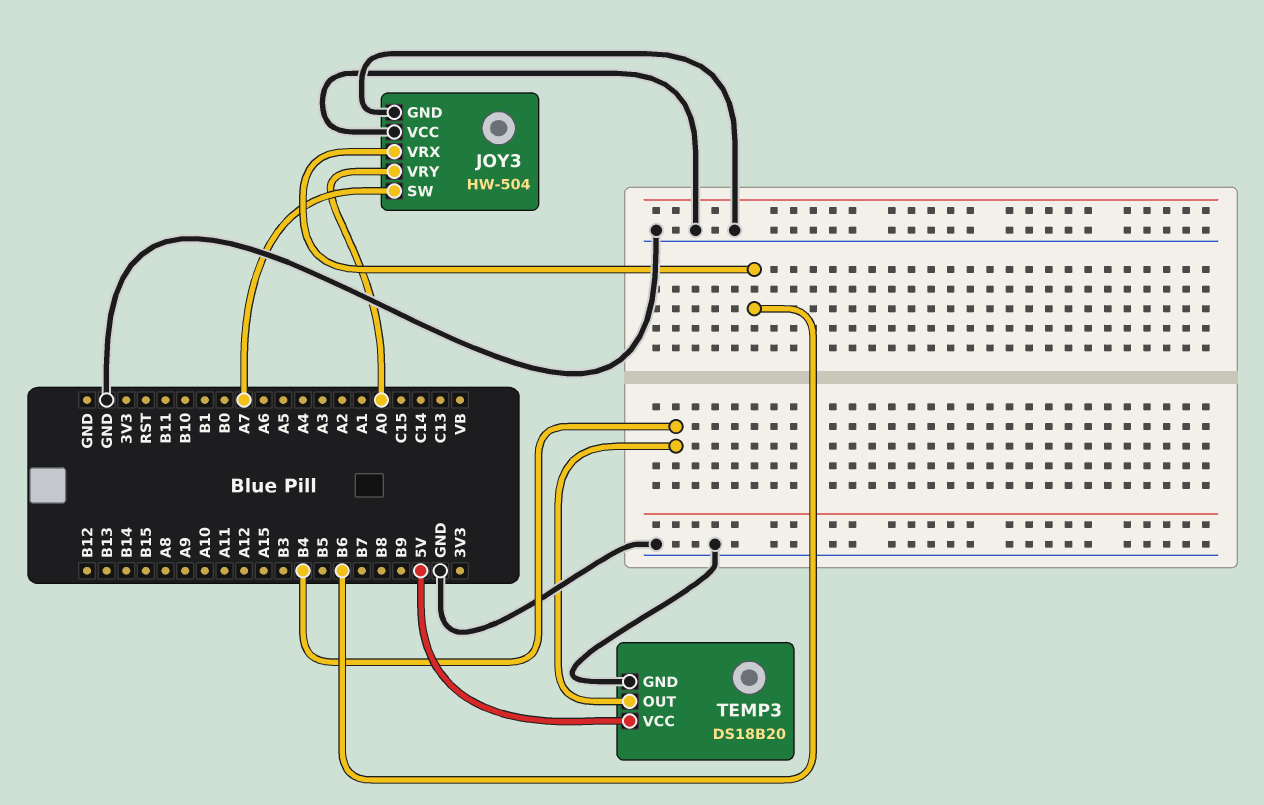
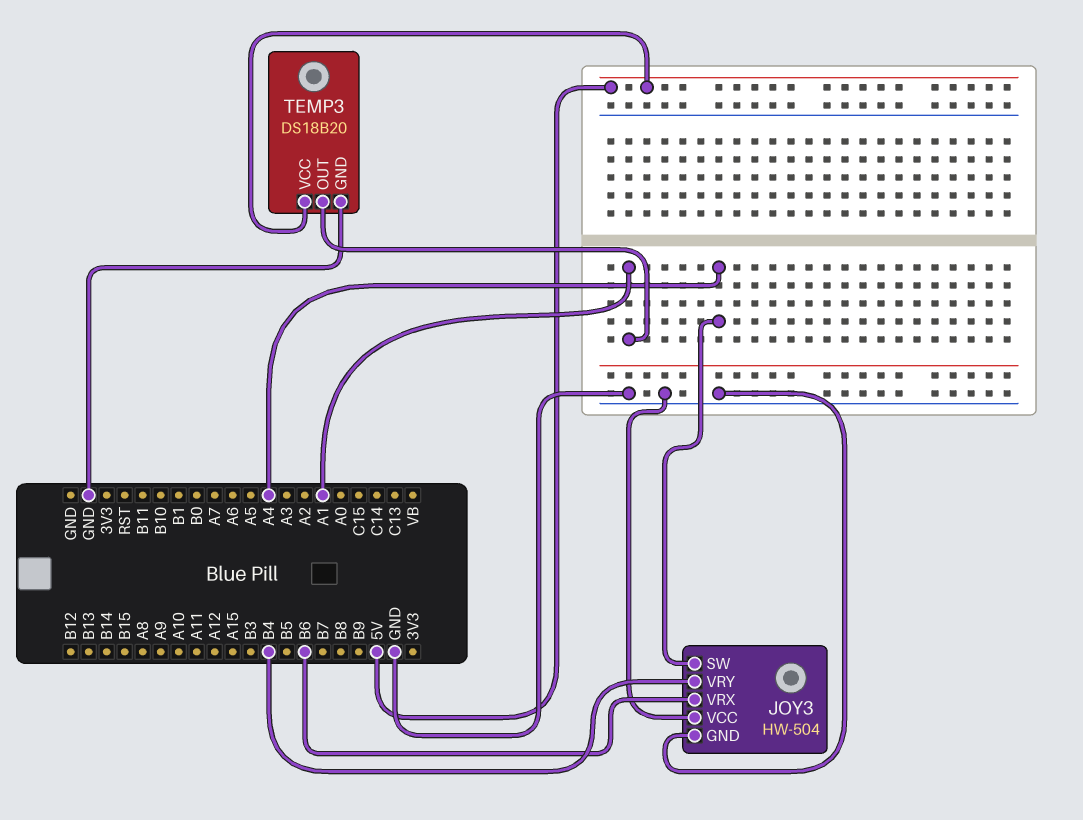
JOY3 pin SW: A7 -> A4
JOY3 pin VRY: A0 -> B4
TEMP3 pin OUT: B4 -> A1

